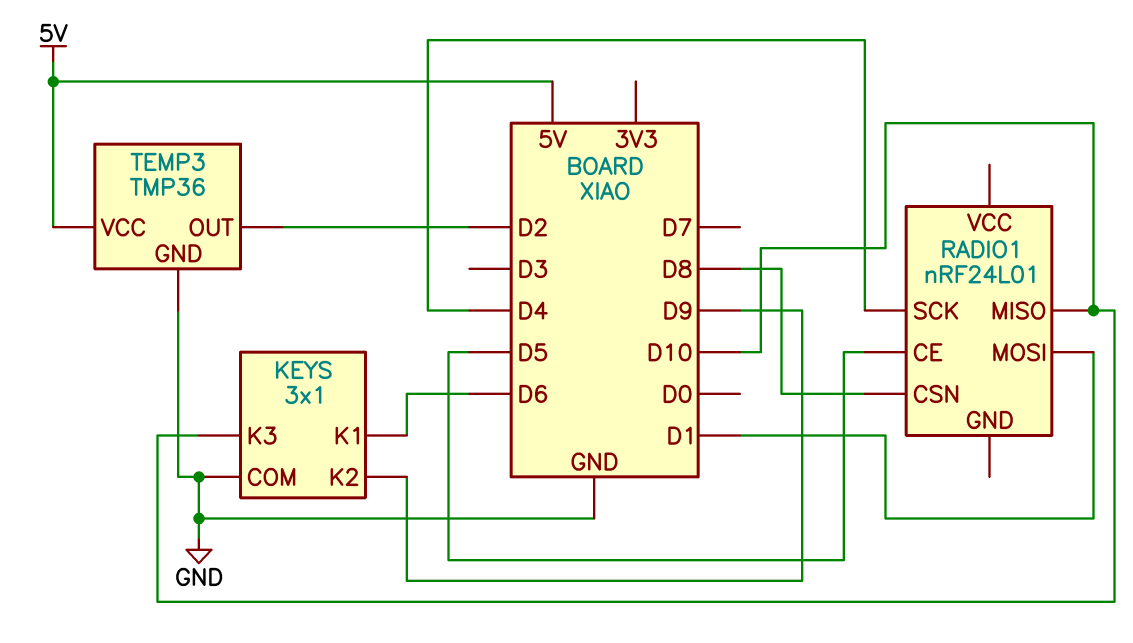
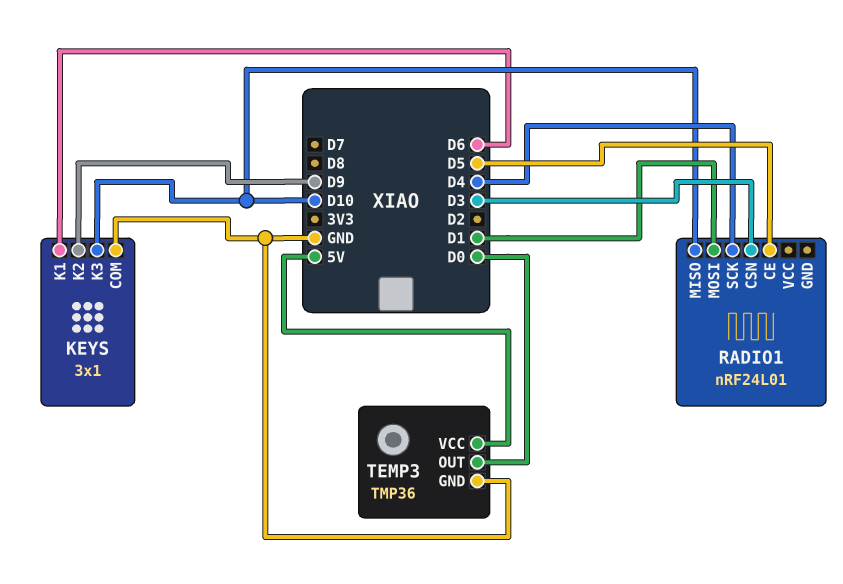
RADIO1 pin CSN: D8 -> D3
TEMP3 pin OUT: D2 -> D0

